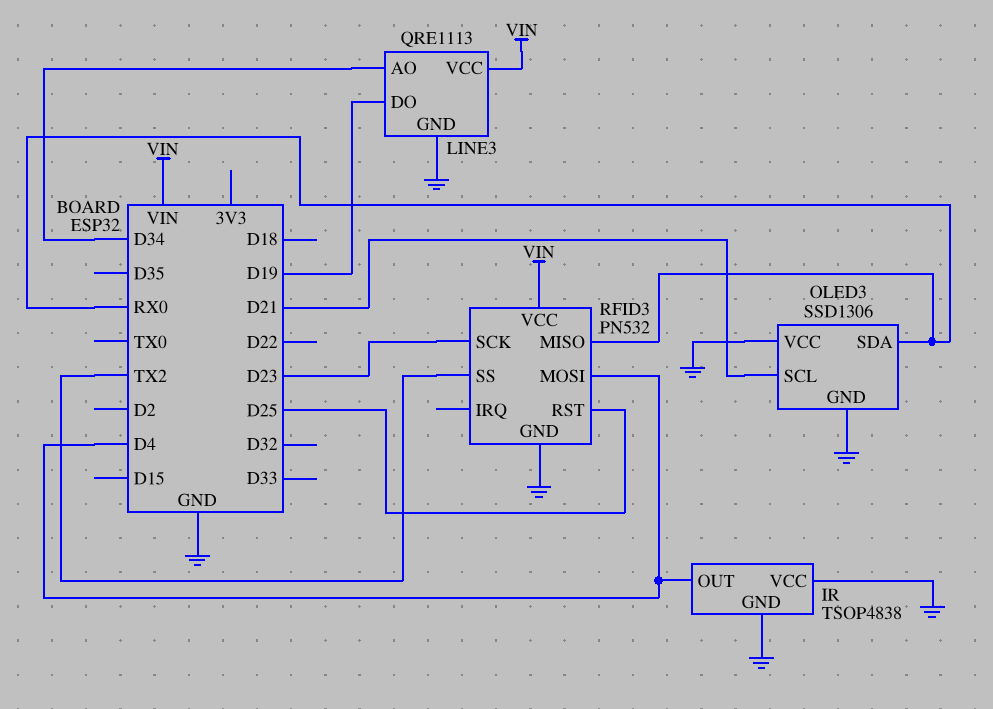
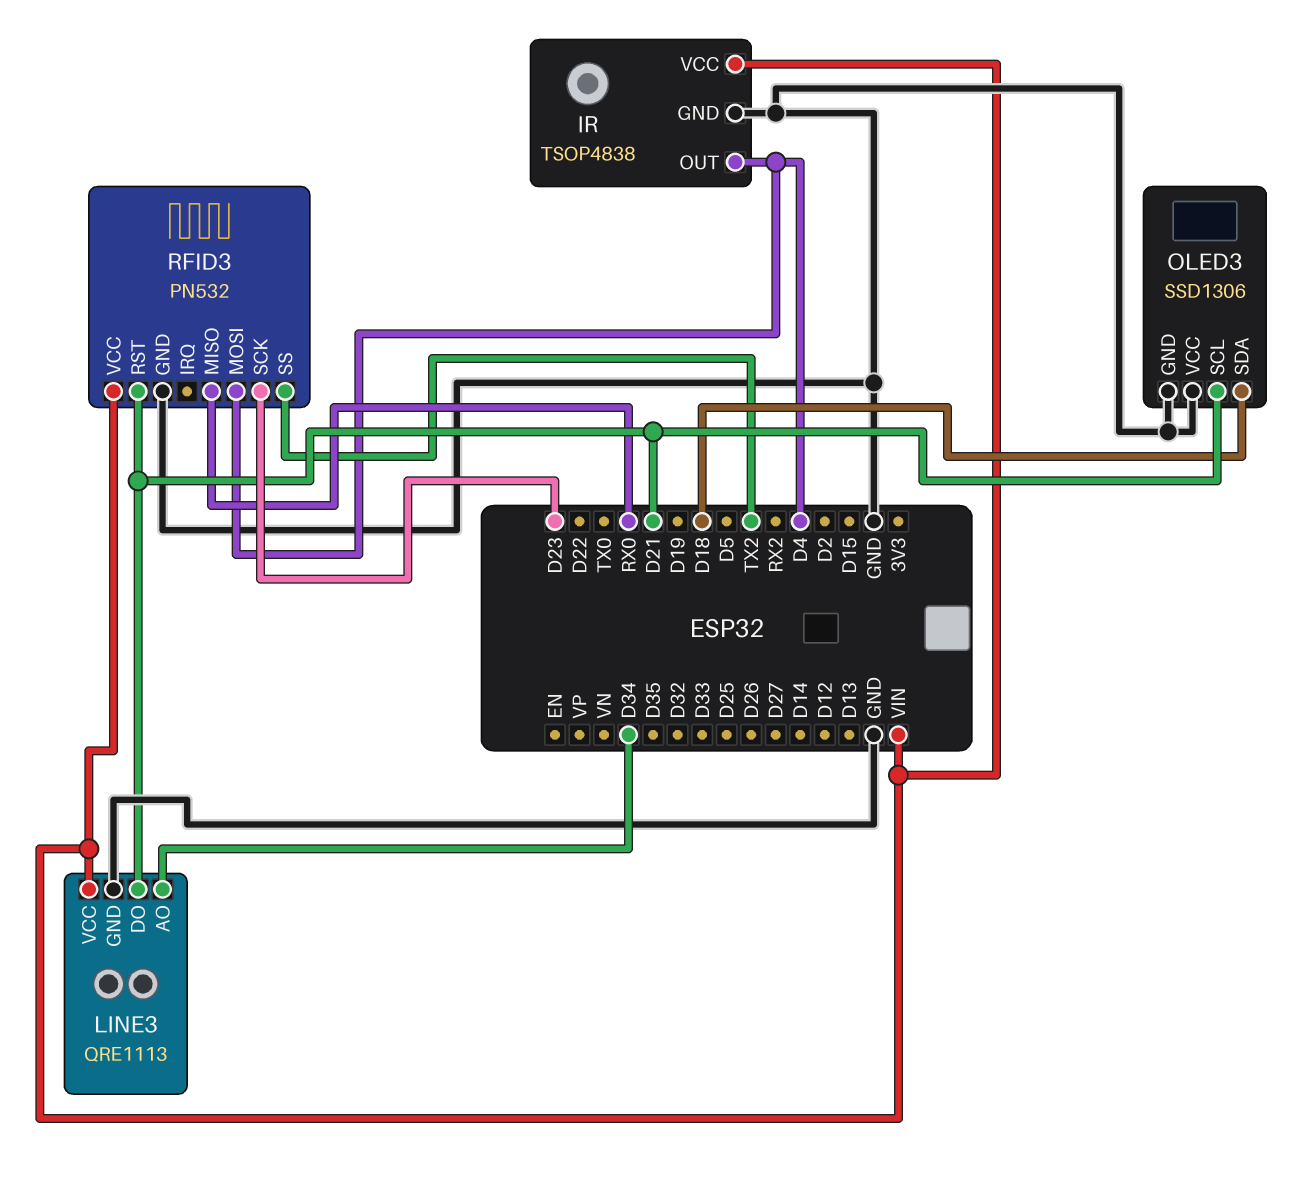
IR pin VCC: GND -> VIN
LINE3 pin DO: D19 -> D21
OLED3 pin SDA: RX0 -> D18
RFID3 pin RST: D25 -> D21

